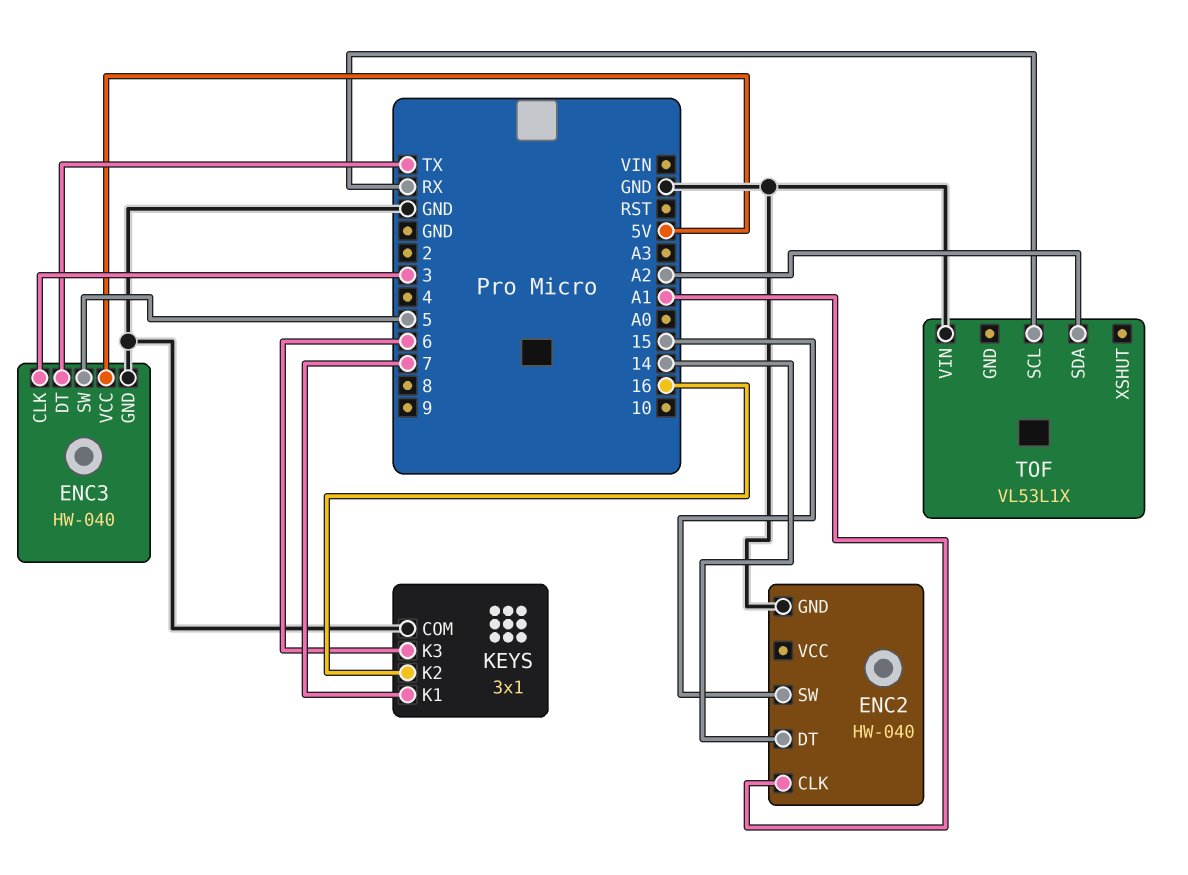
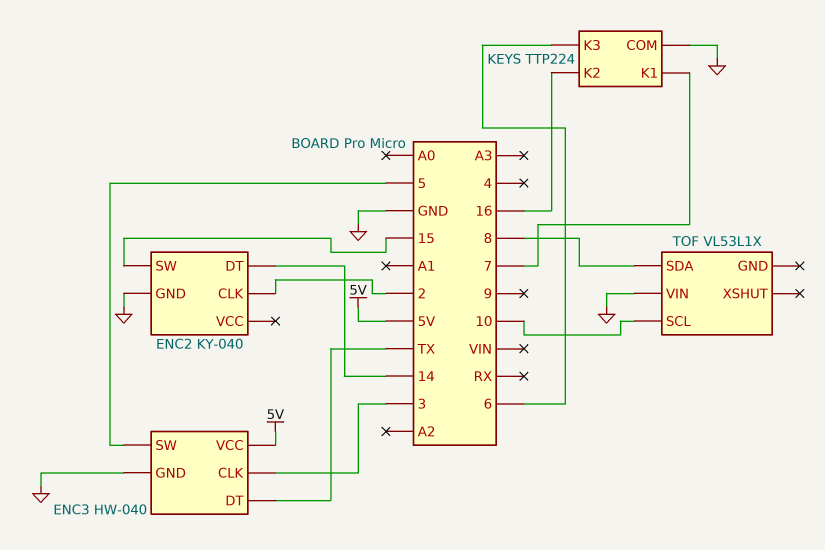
ENC2: HW-040 -> KY-040
ENC2 pin CLK: A1 -> 2
KEYS: 3x1 -> TTP224
TOF pin SCL: RX -> 10
TOF pin SDA: A2 -> 8

